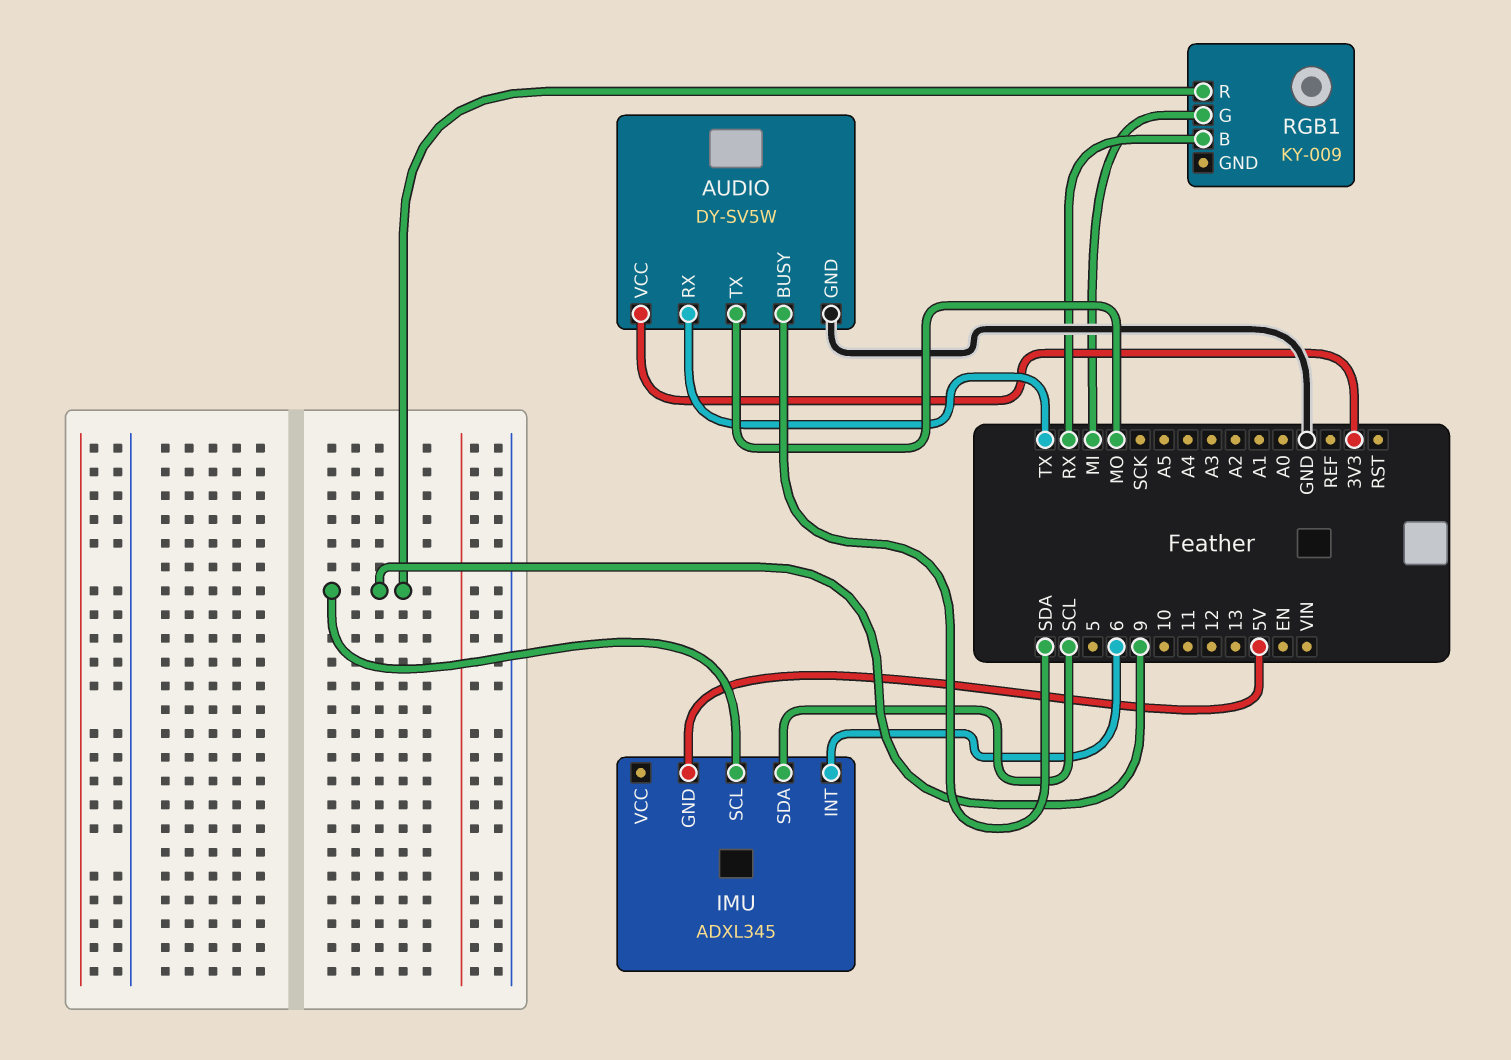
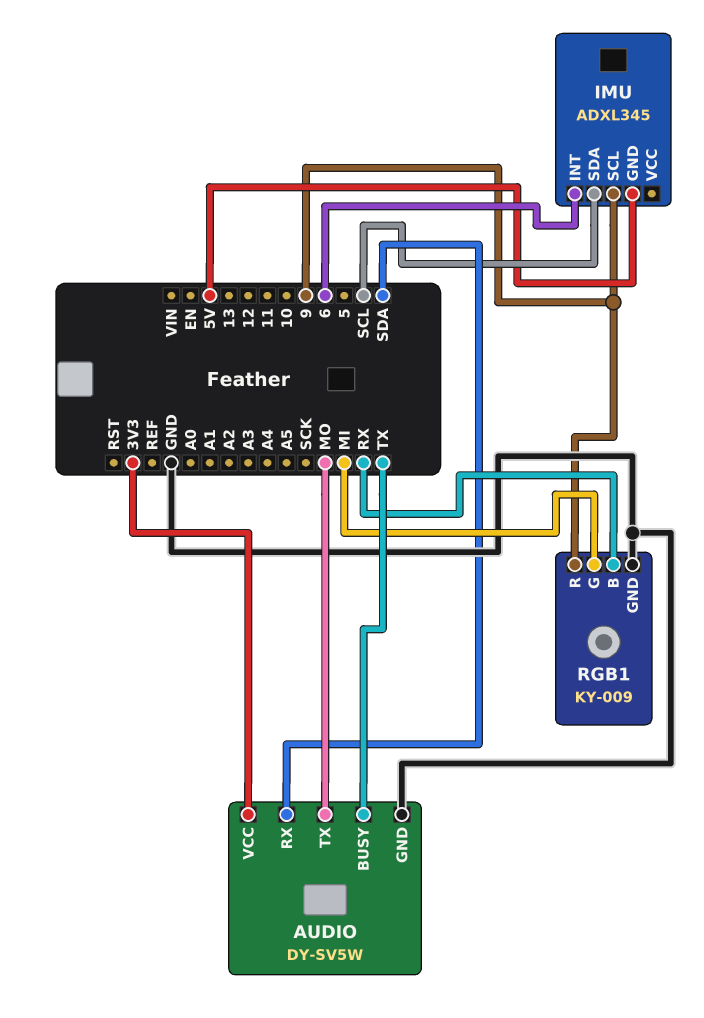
AUDIO pin BUSY: SDA -> TX
AUDIO pin RX: TX -> SDA
RGB1 pin GND: none -> GND

